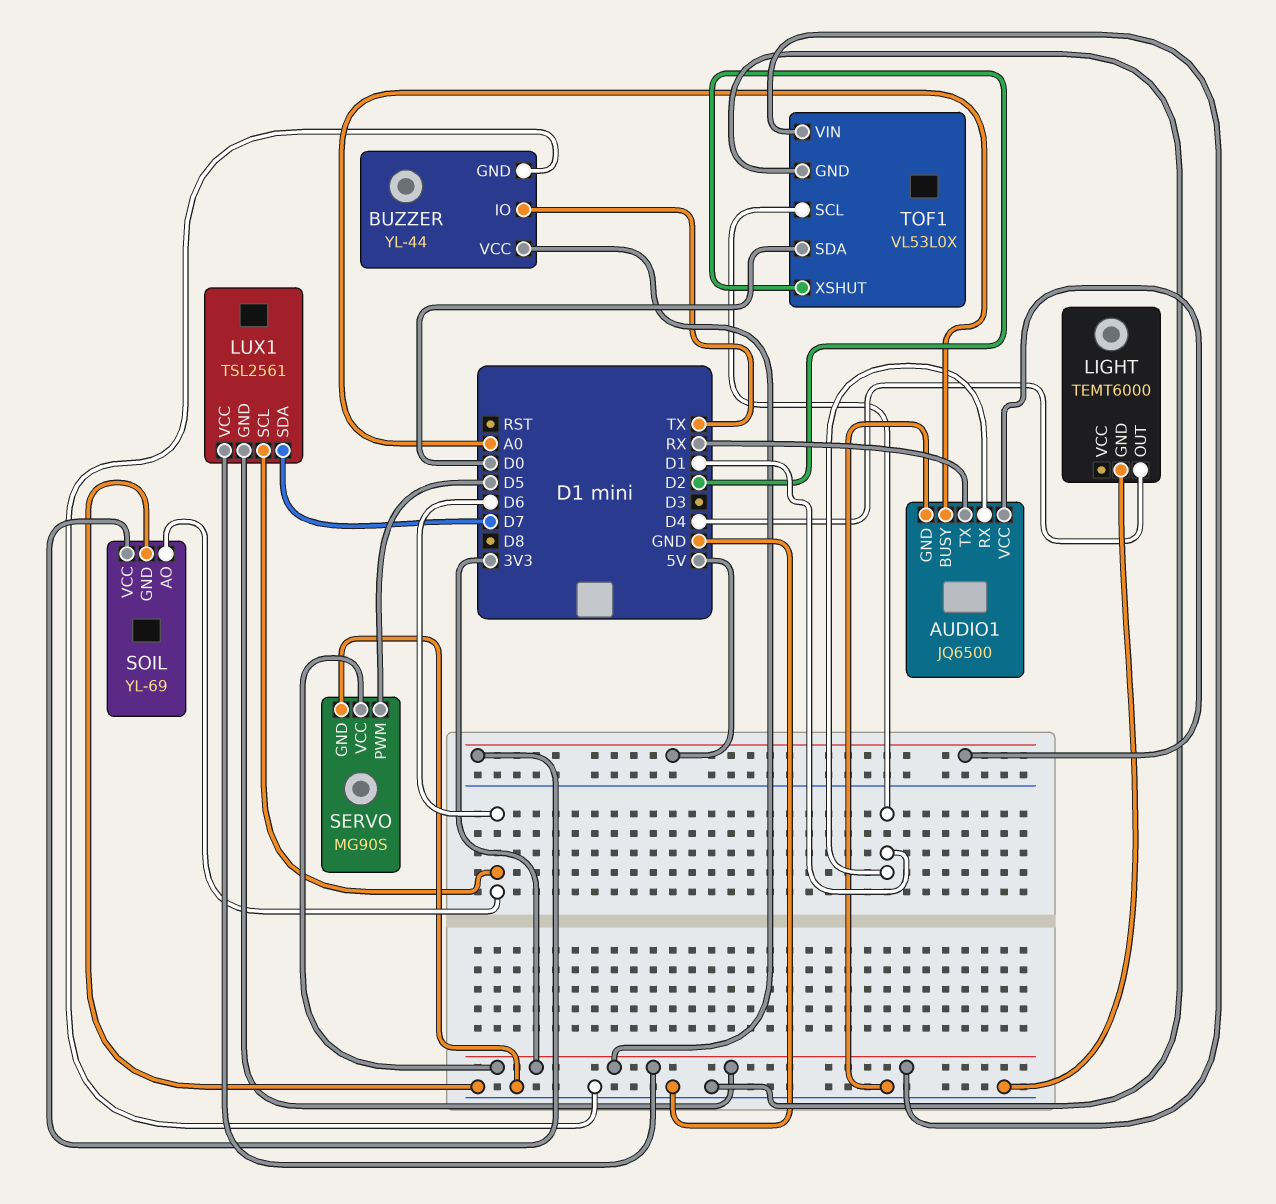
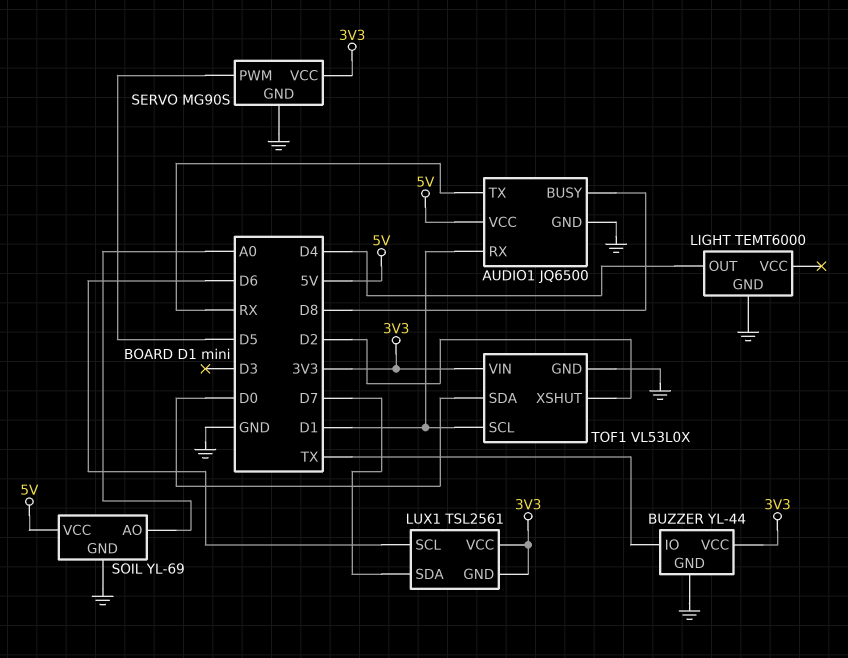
AUDIO1 pin BUSY: A0 -> D8
SOIL pin AO: D6 -> A0

